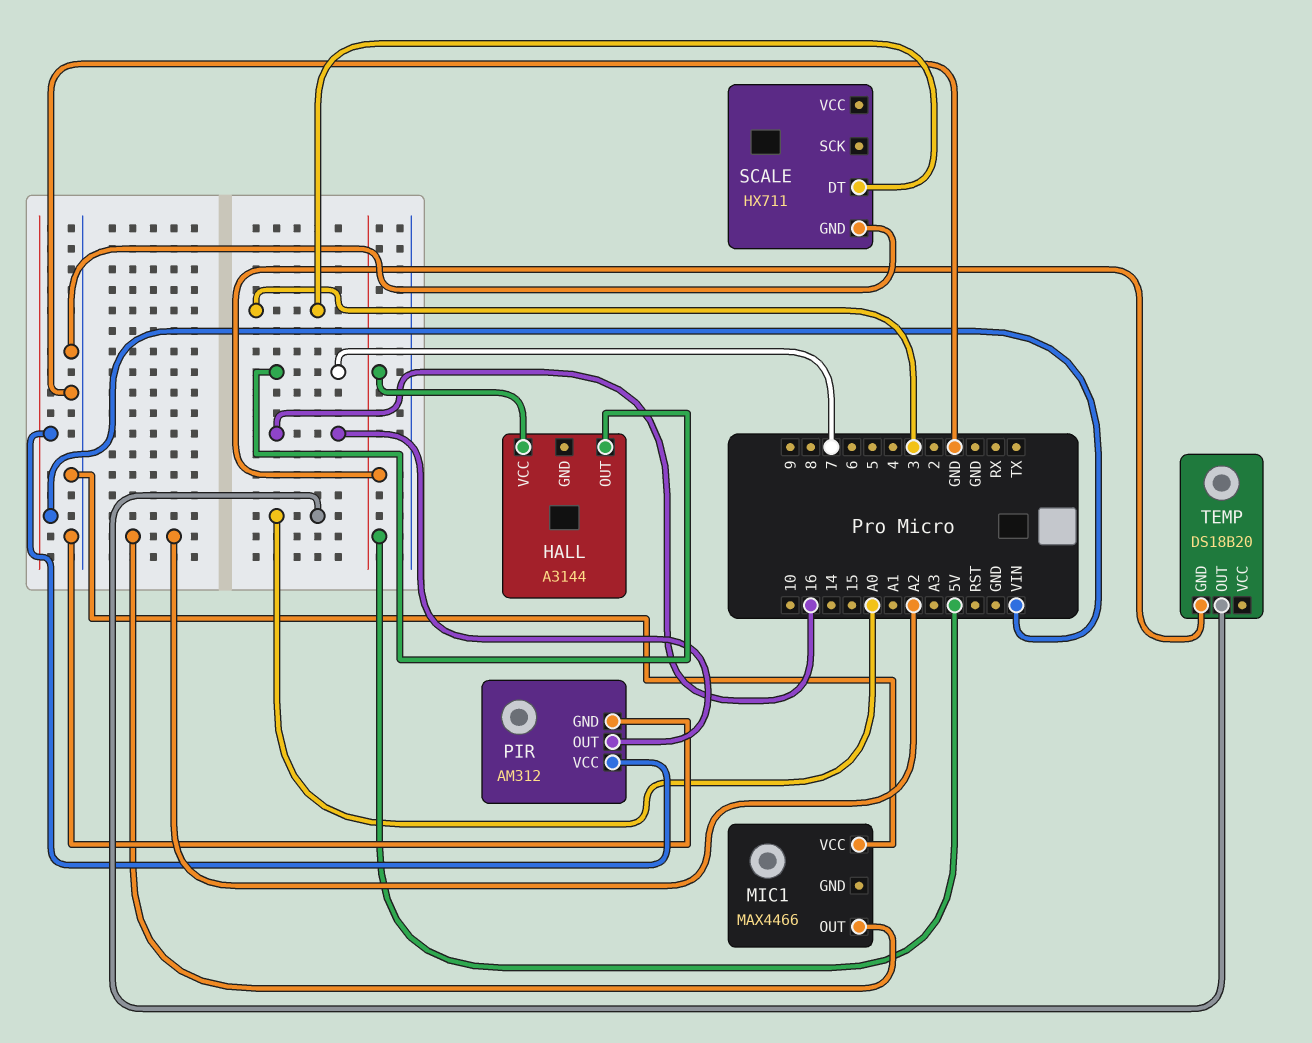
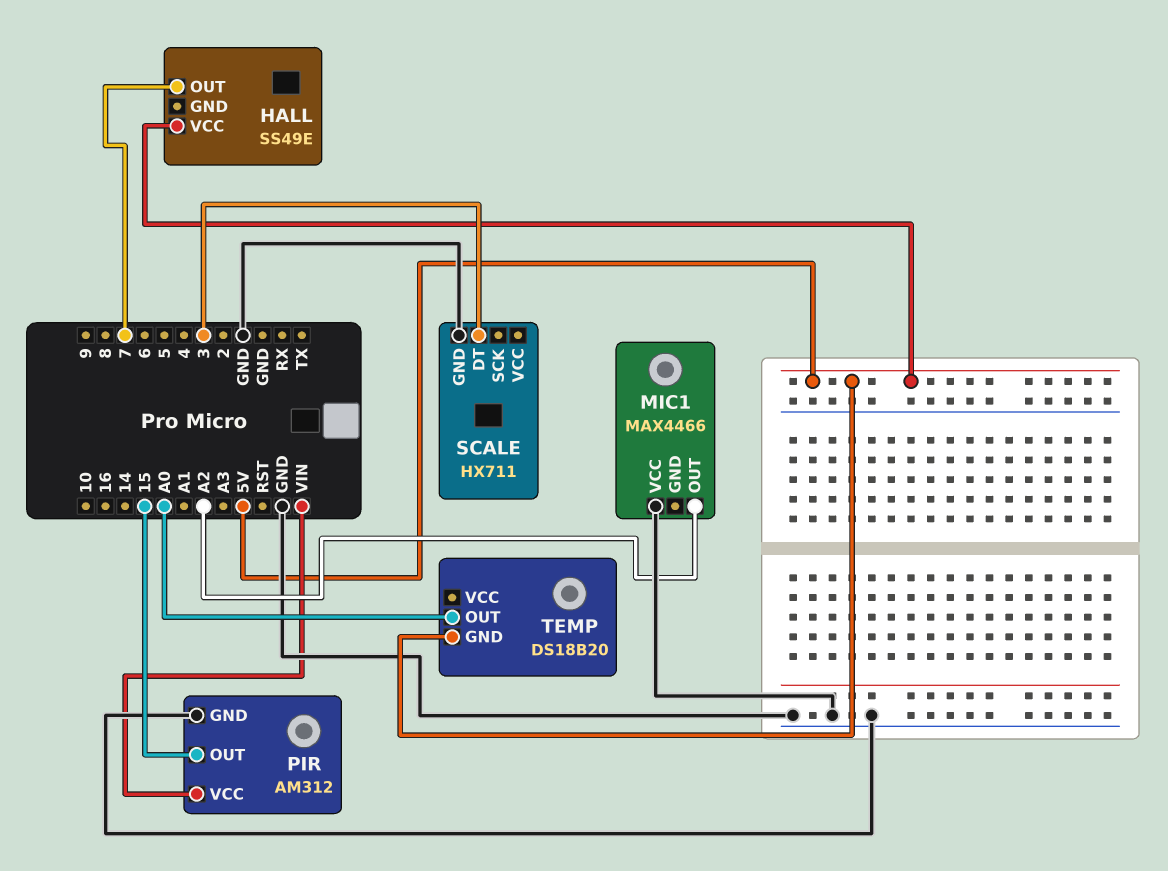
HALL: A3144 -> SS49E
PIR pin OUT: 16 -> 15

